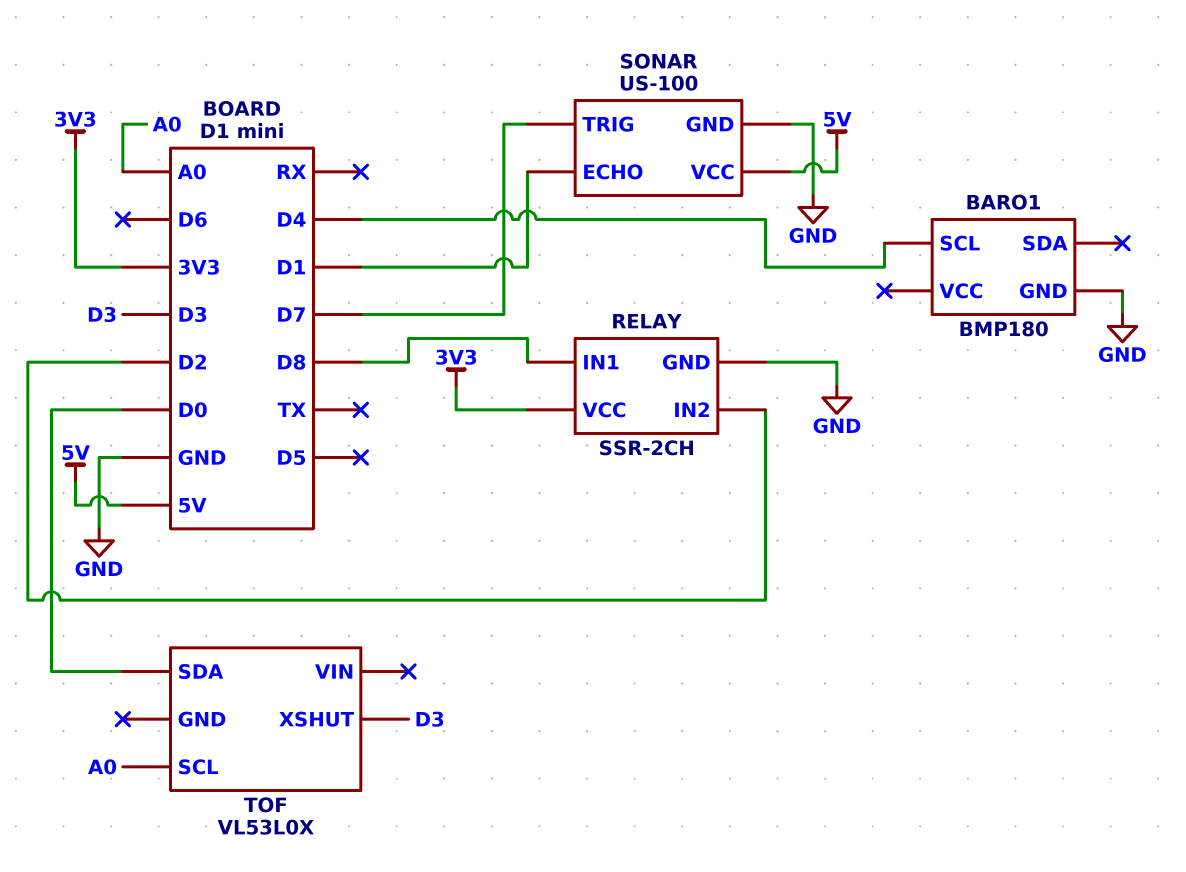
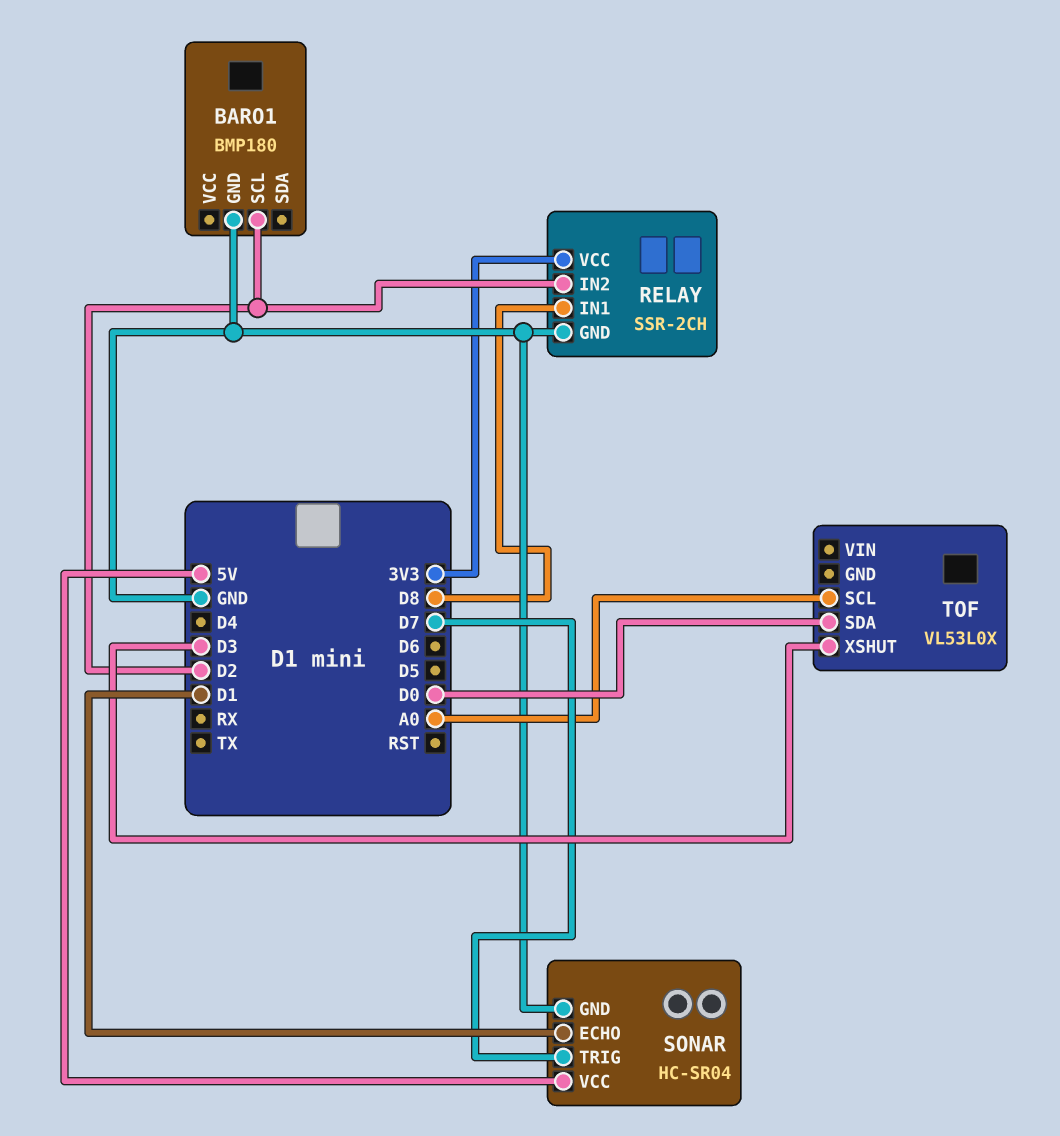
BARO1 pin SCL: D4 -> D2
SONAR: US-100 -> HC-SR04

